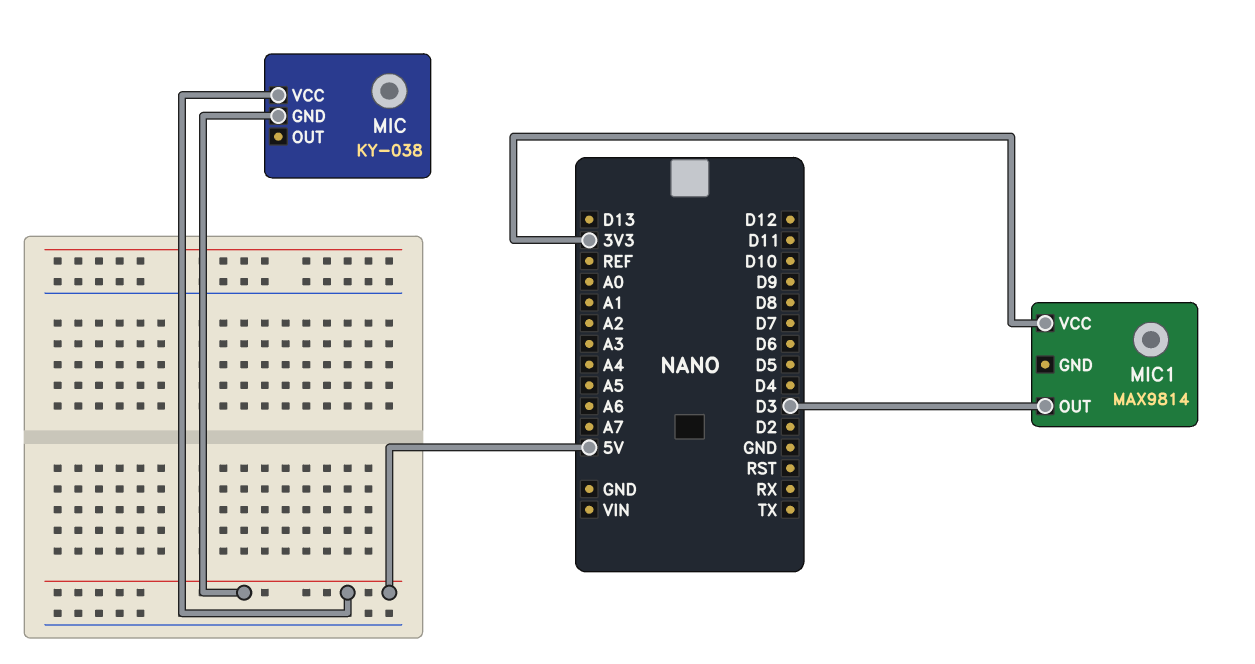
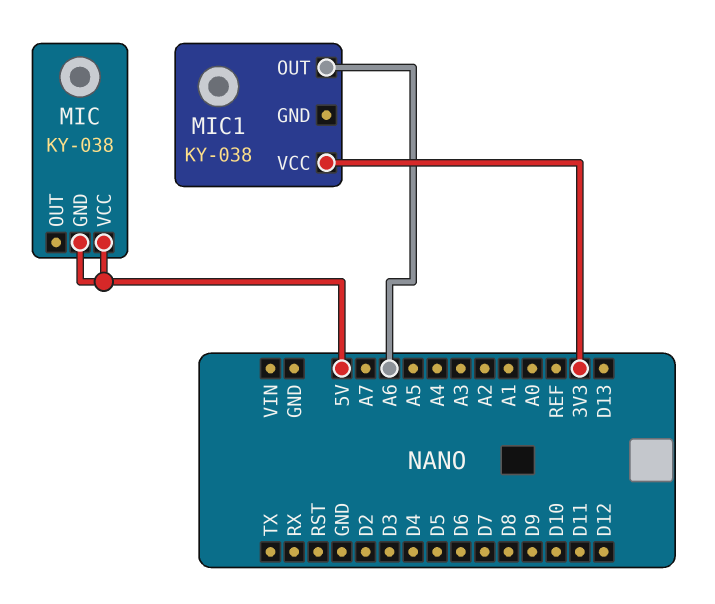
MIC1: MAX9814 -> KY-038
MIC1 pin OUT: D3 -> A6

